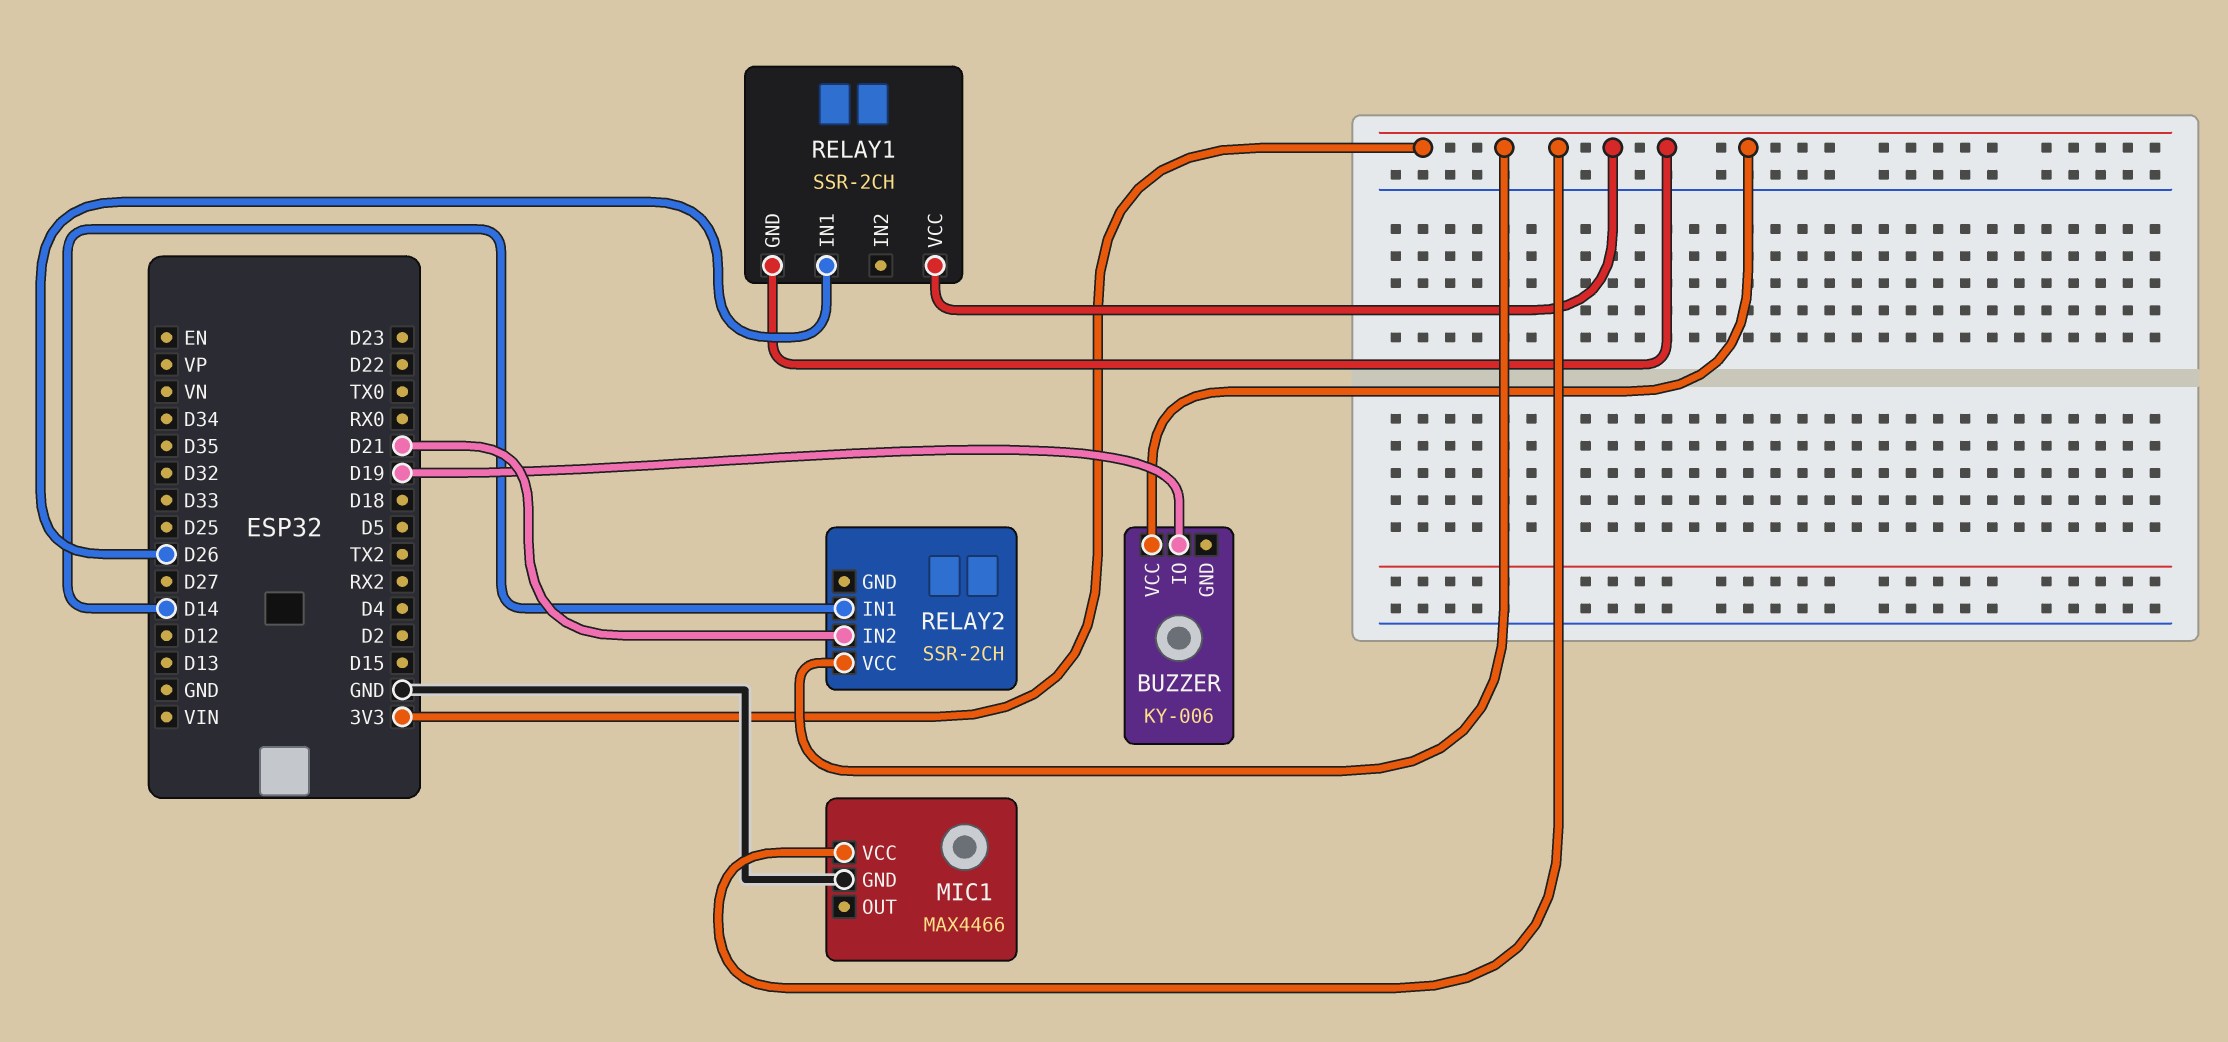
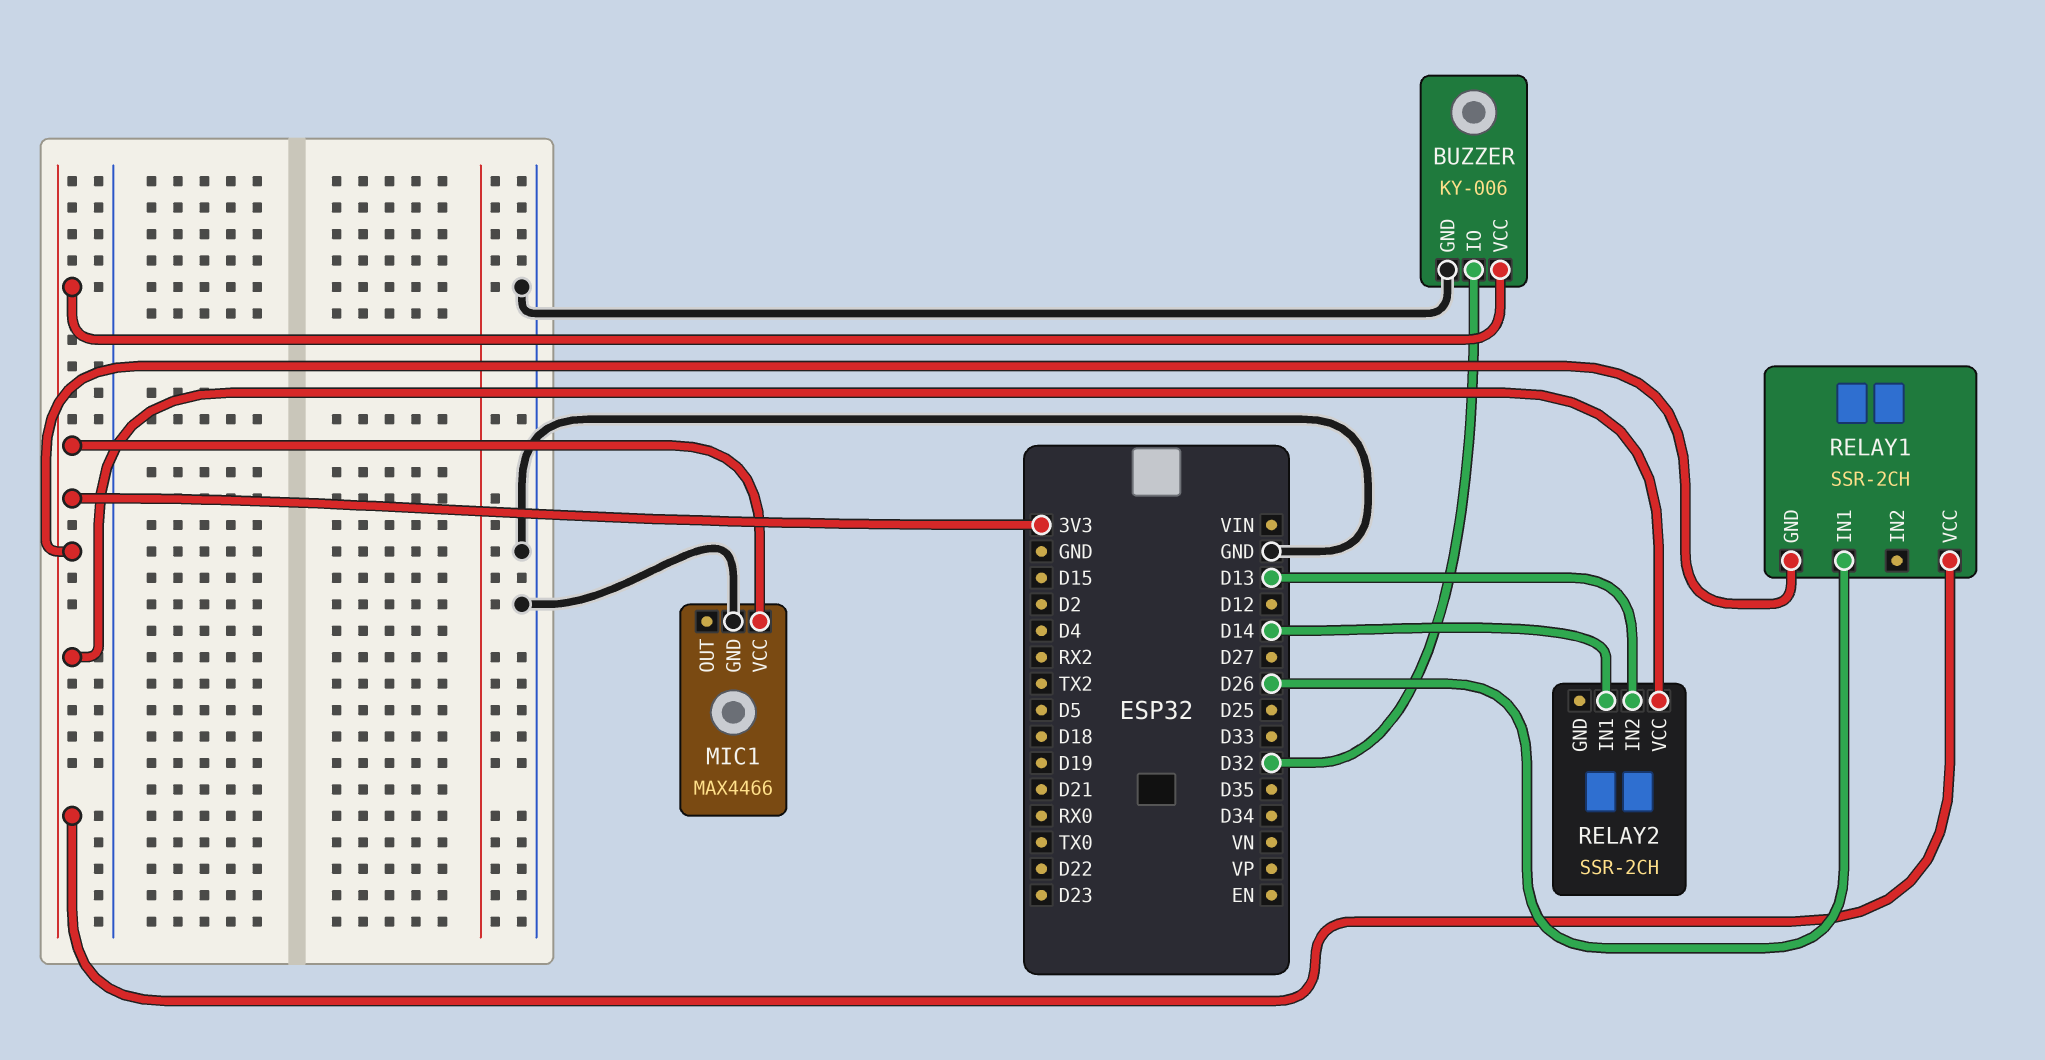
BUZZER pin GND: none -> GND
BUZZER pin IO: D19 -> D32
RELAY2 pin IN2: D21 -> D13

